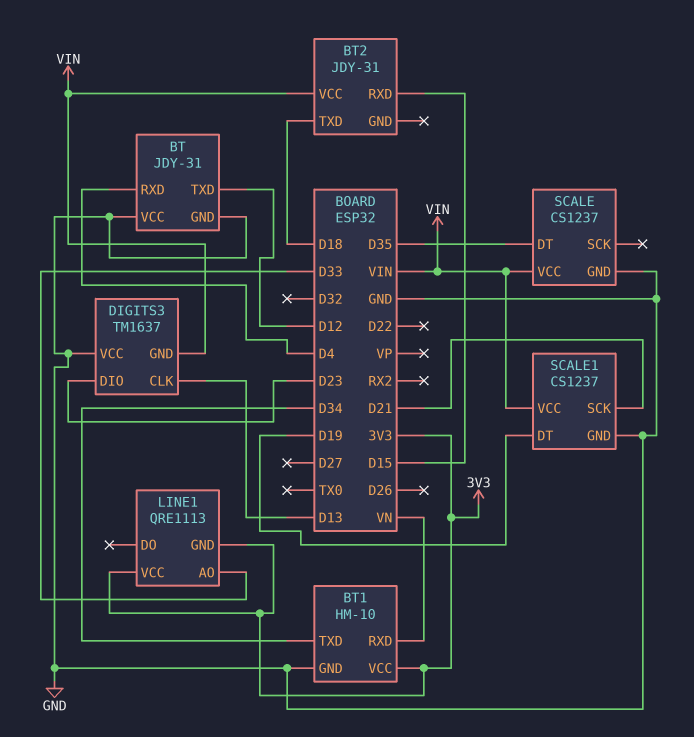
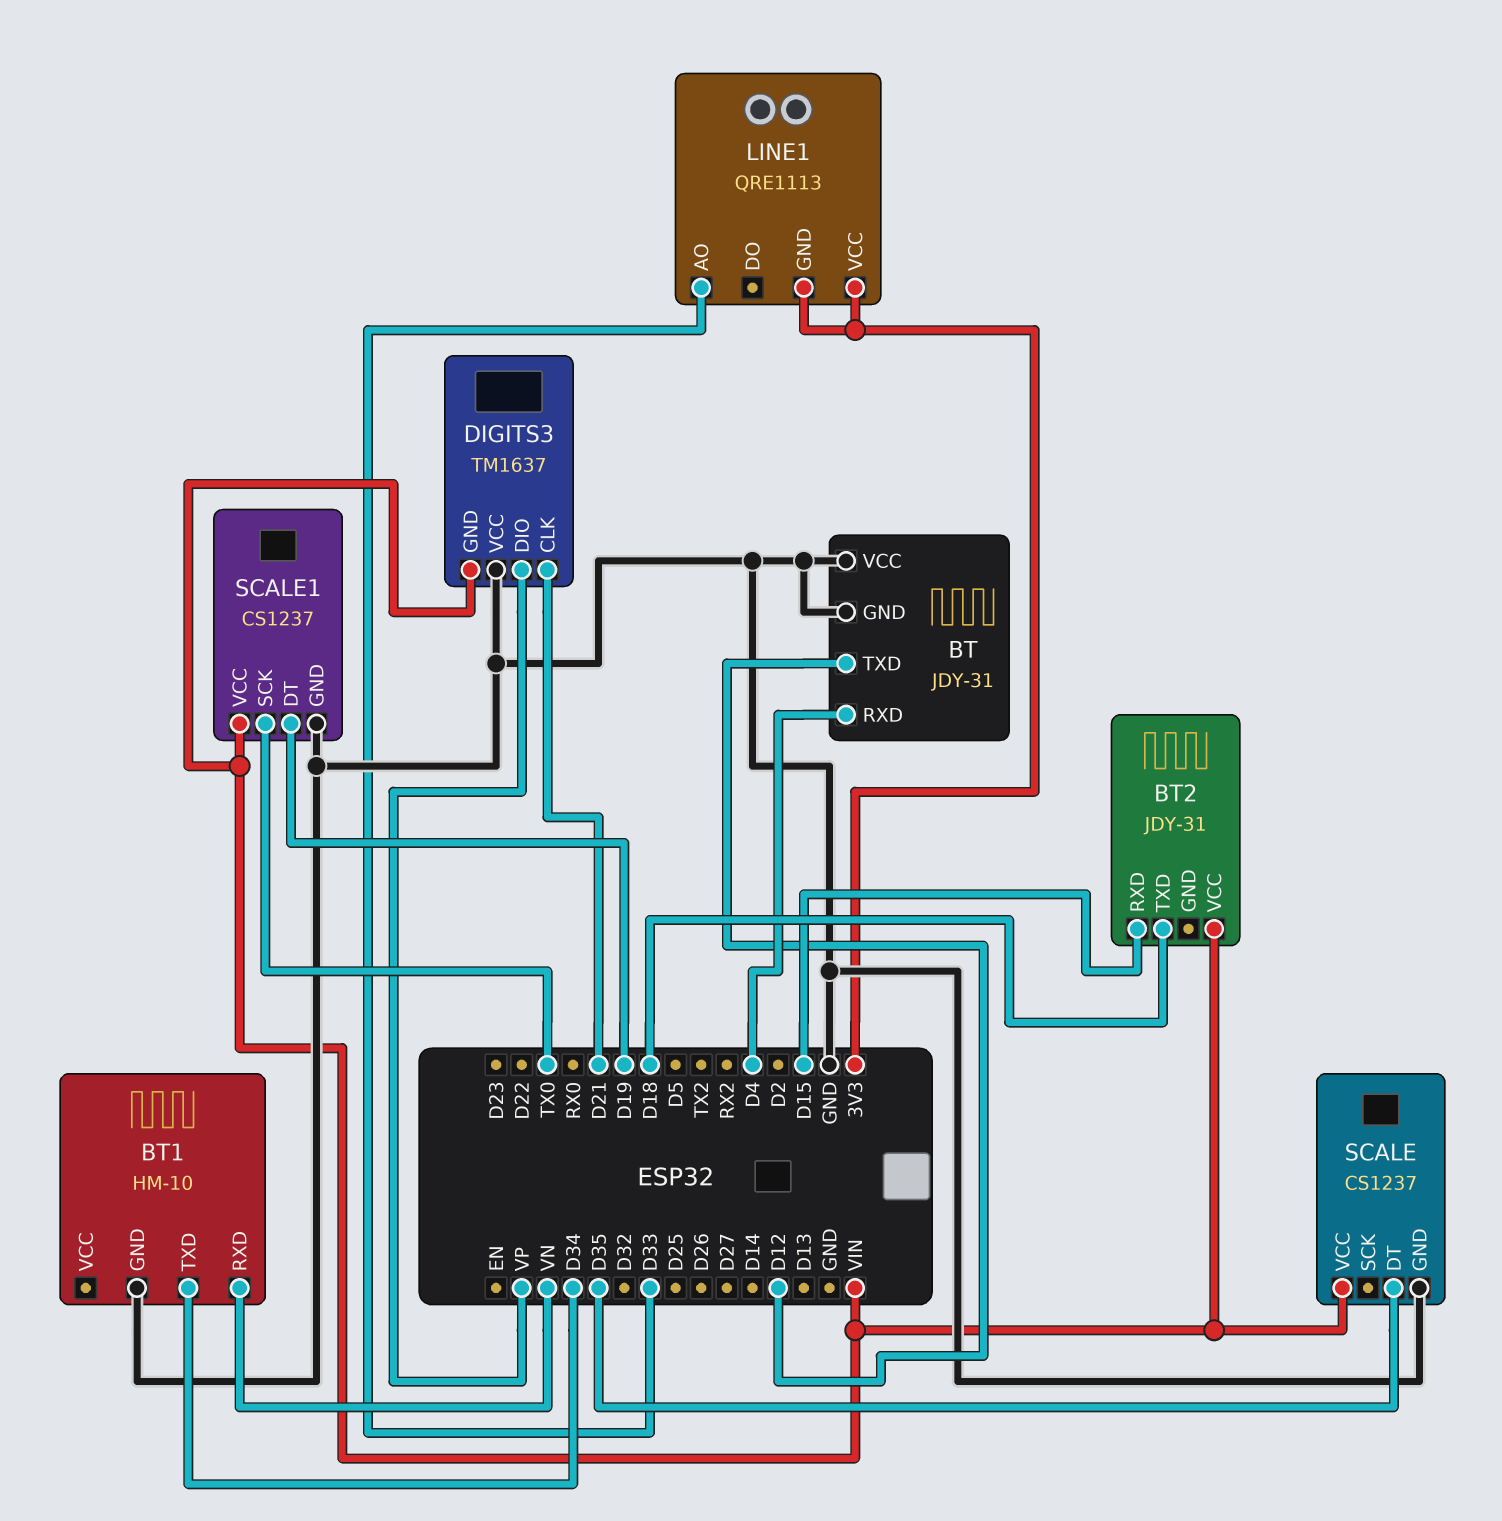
BT1 pin VCC: 3V3 -> none
DIGITS3 pin CLK: D13 -> D21
DIGITS3 pin DIO: D23 -> VP
SCALE1 pin SCK: D21 -> TX0

